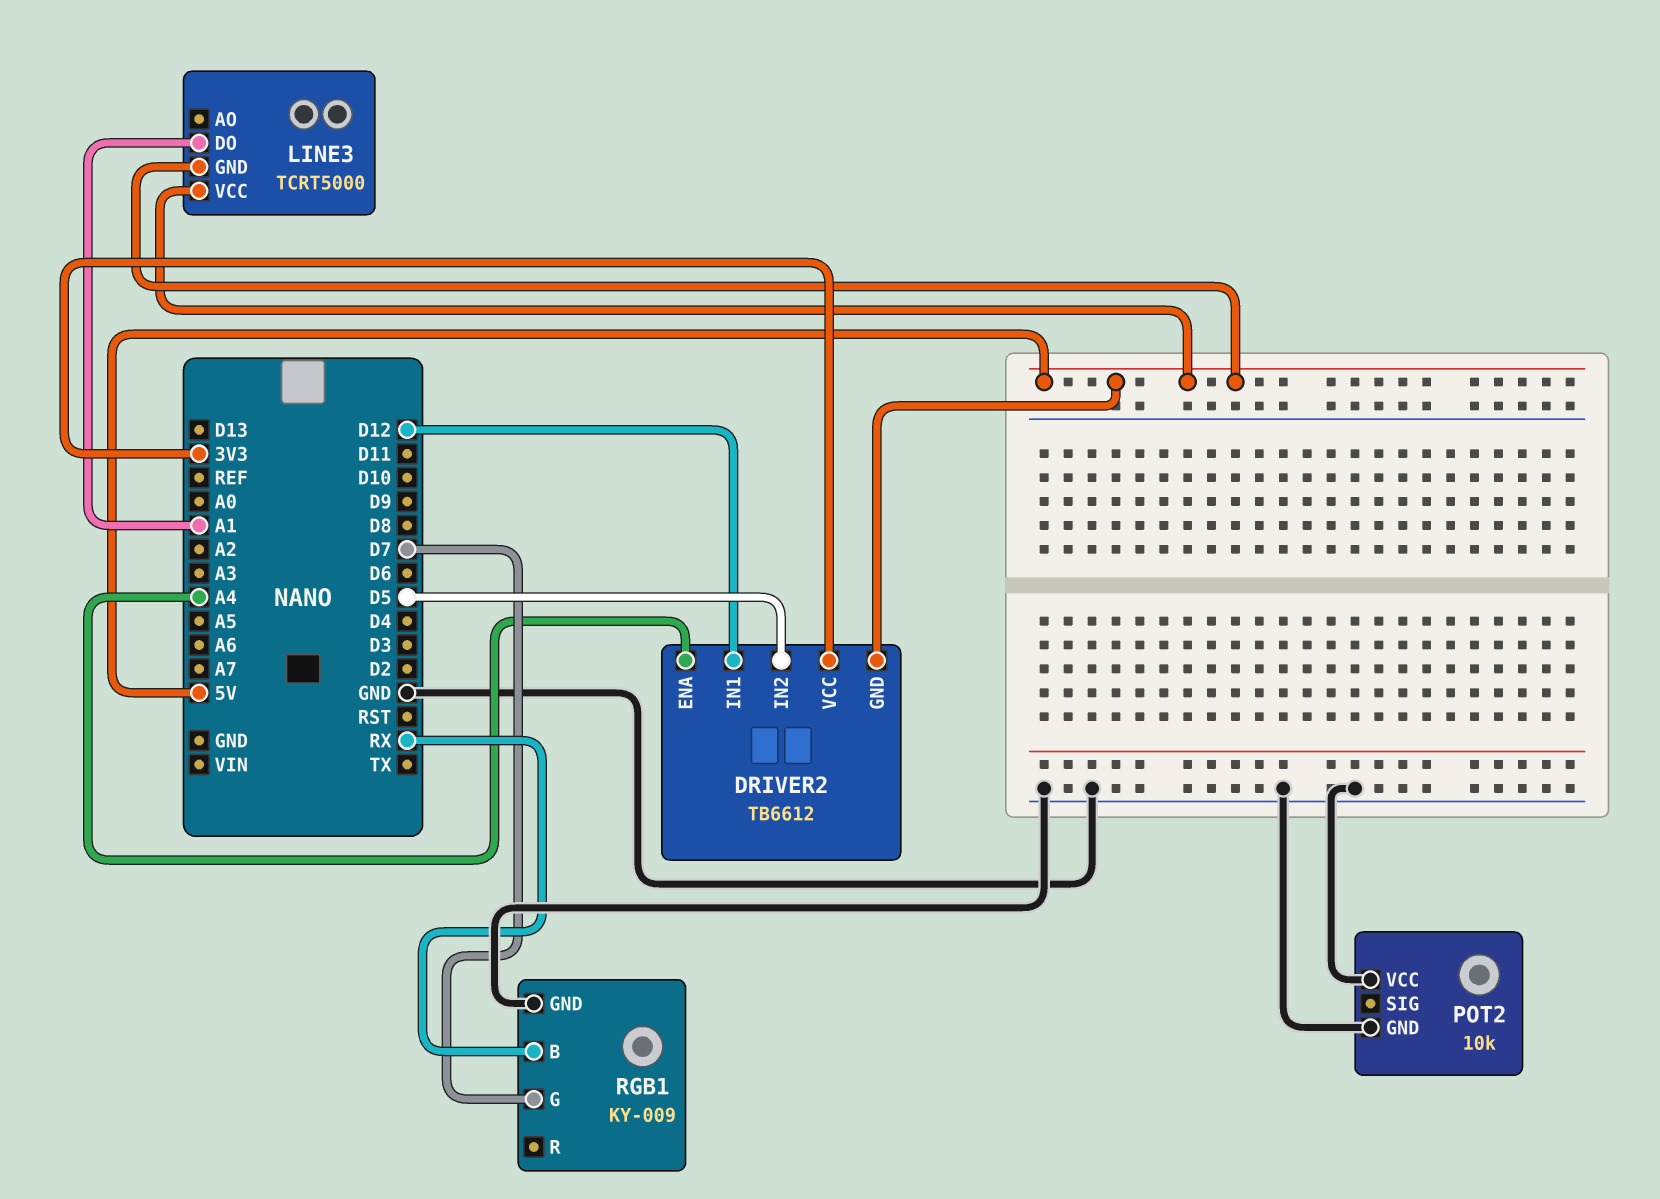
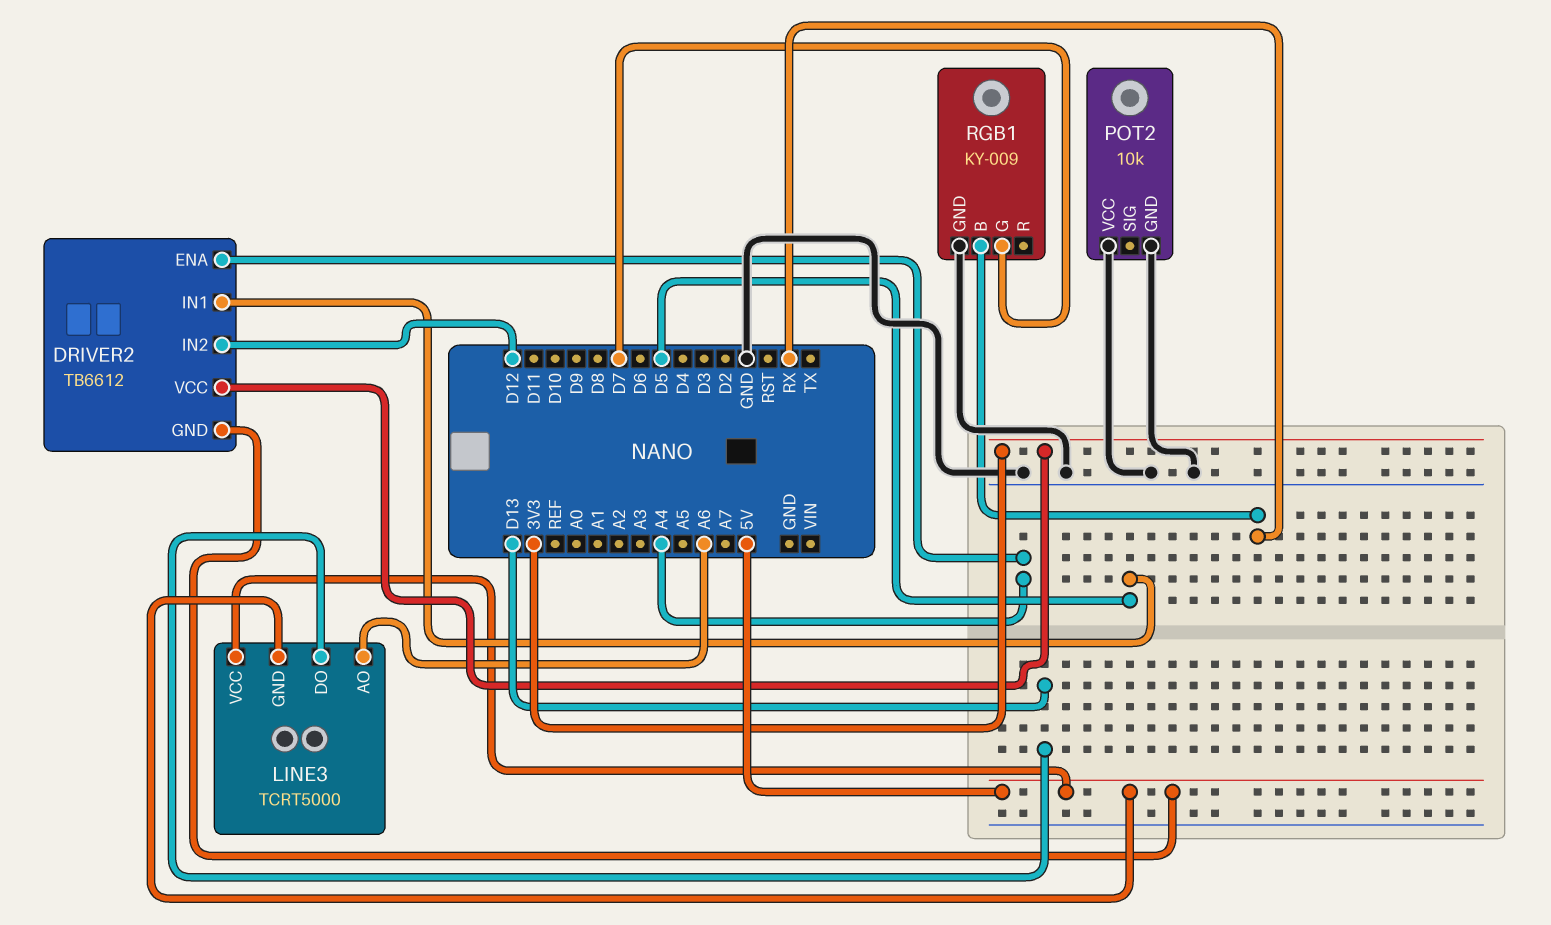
DRIVER2 pin IN1: D12 -> D5
DRIVER2 pin IN2: D5 -> D12
LINE3 pin AO: none -> A6
LINE3 pin DO: A1 -> D13

